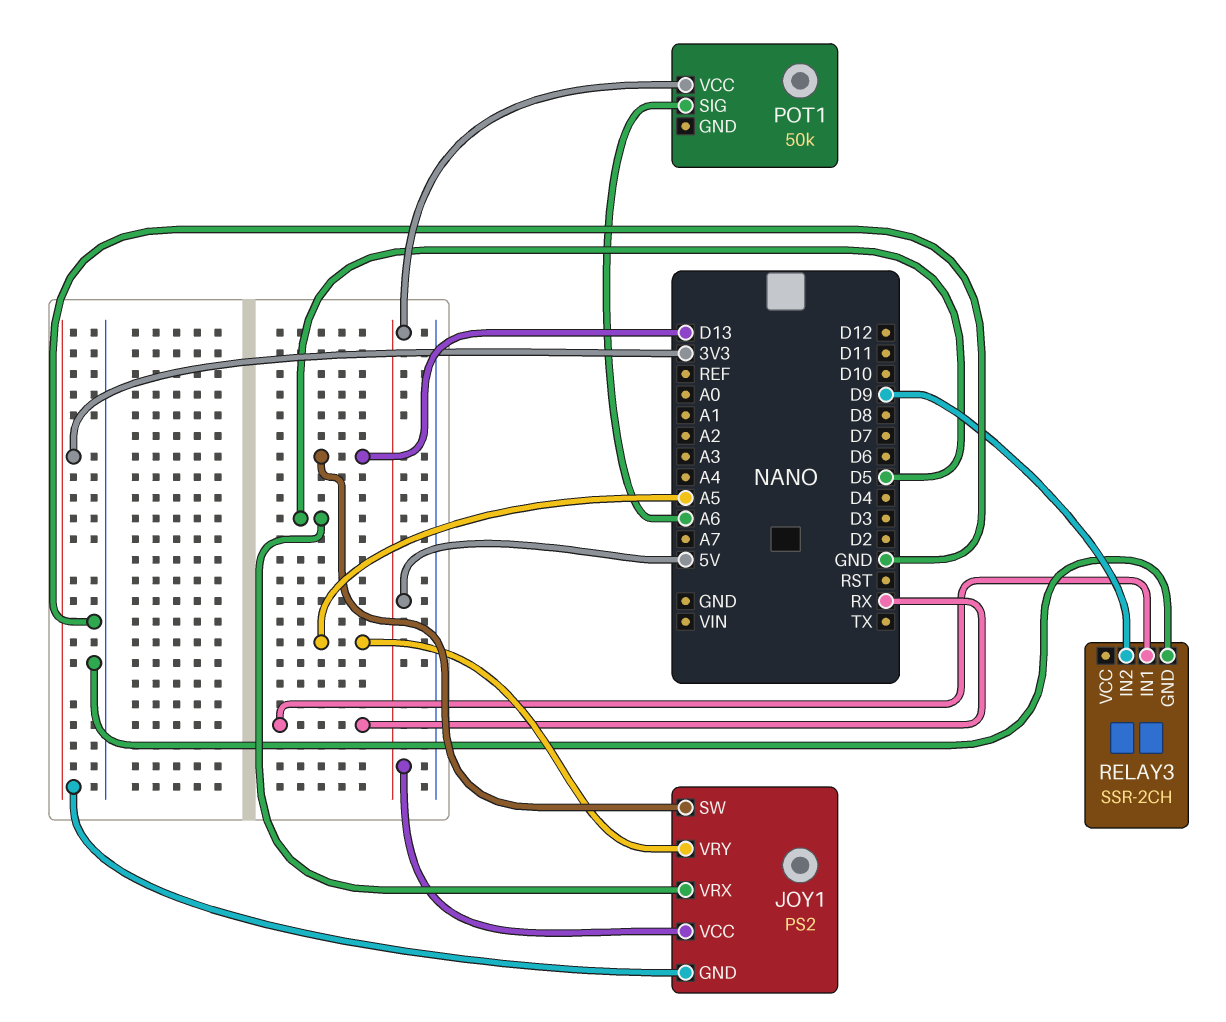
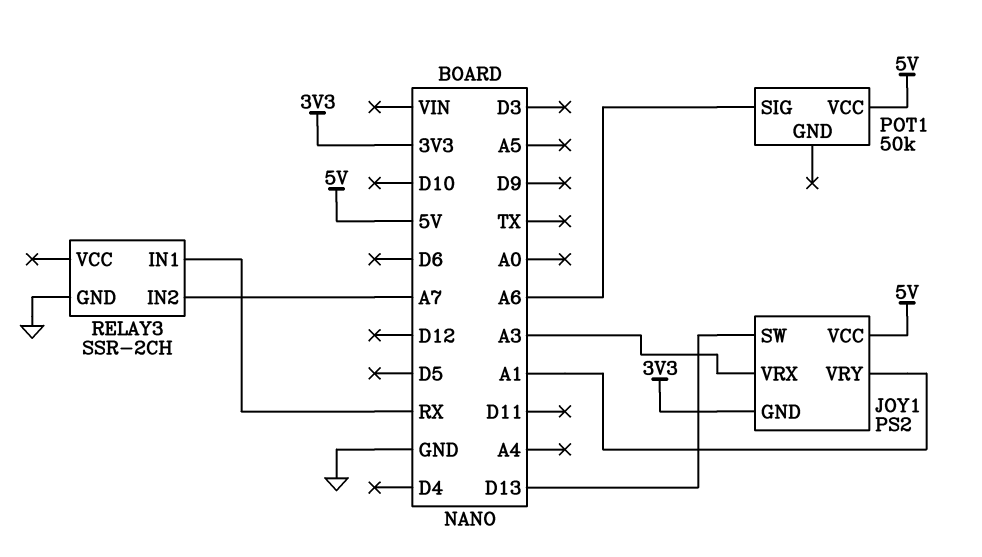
JOY1 pin VRX: D5 -> A3
JOY1 pin VRY: A5 -> A1
RELAY3 pin IN2: D9 -> A7

